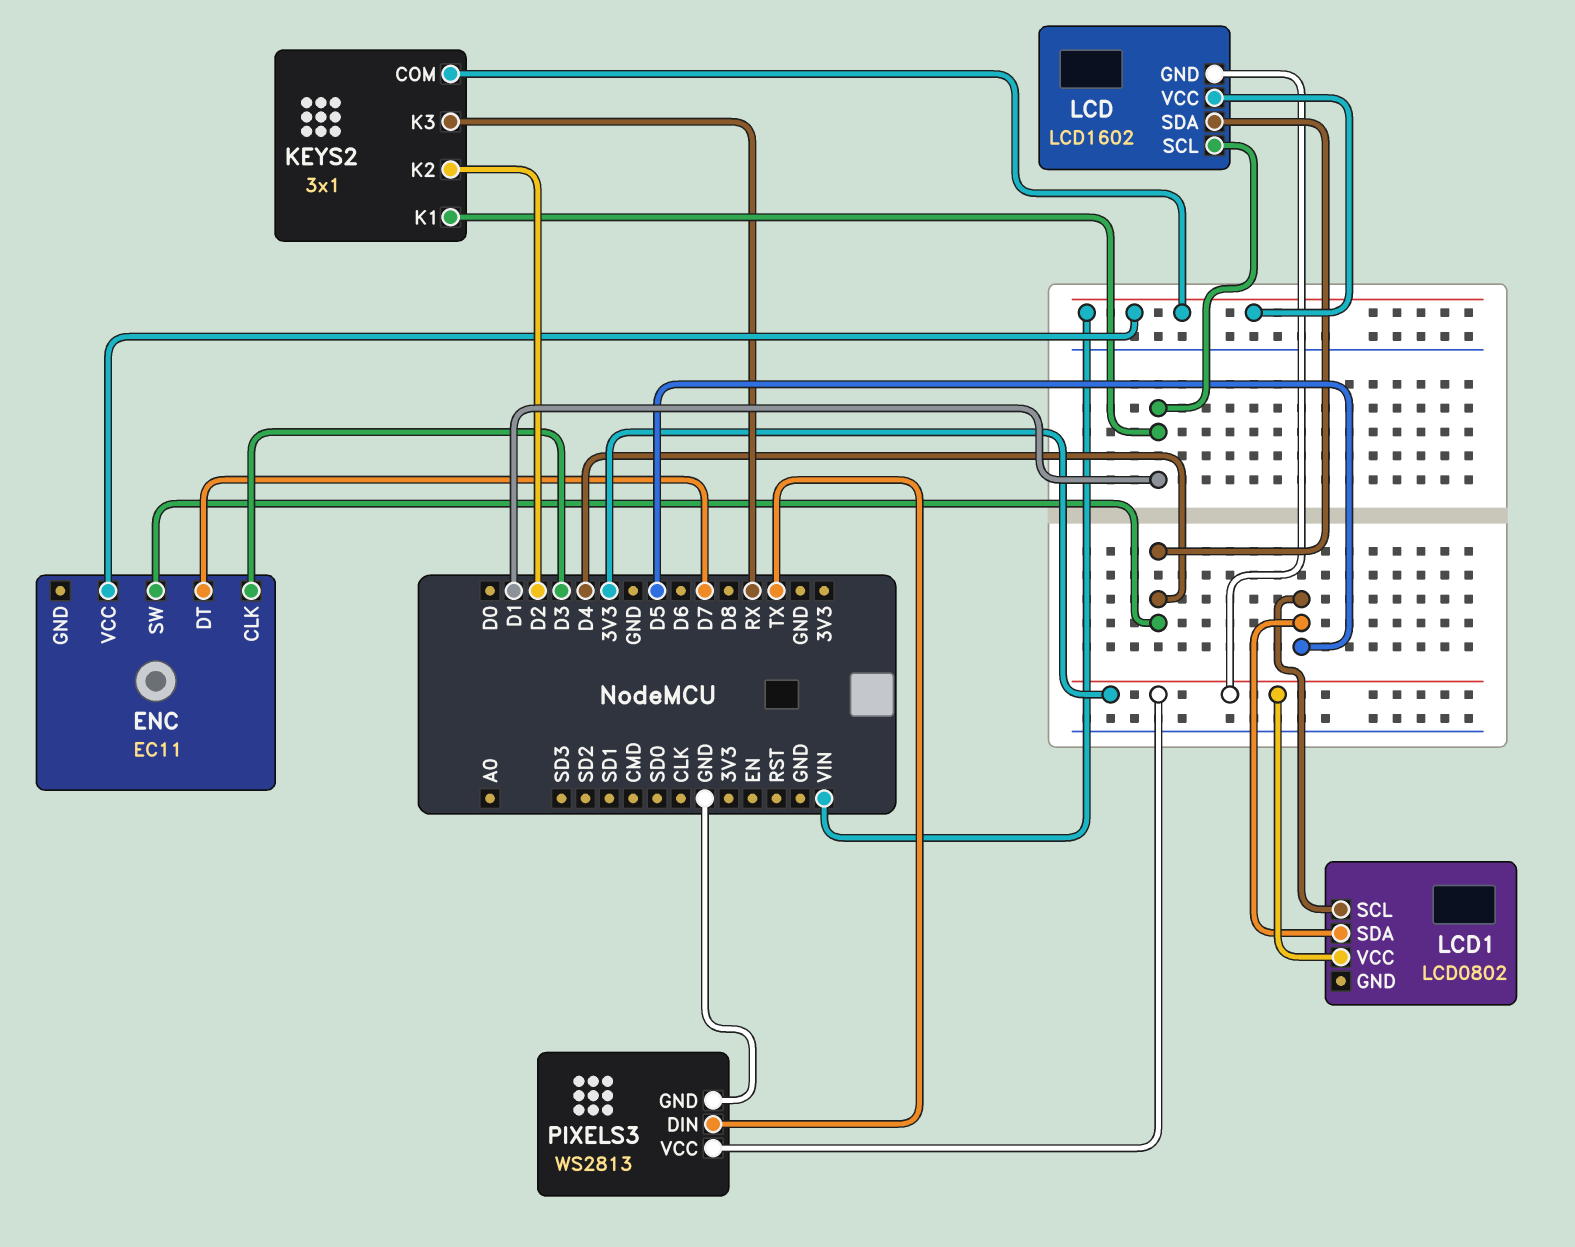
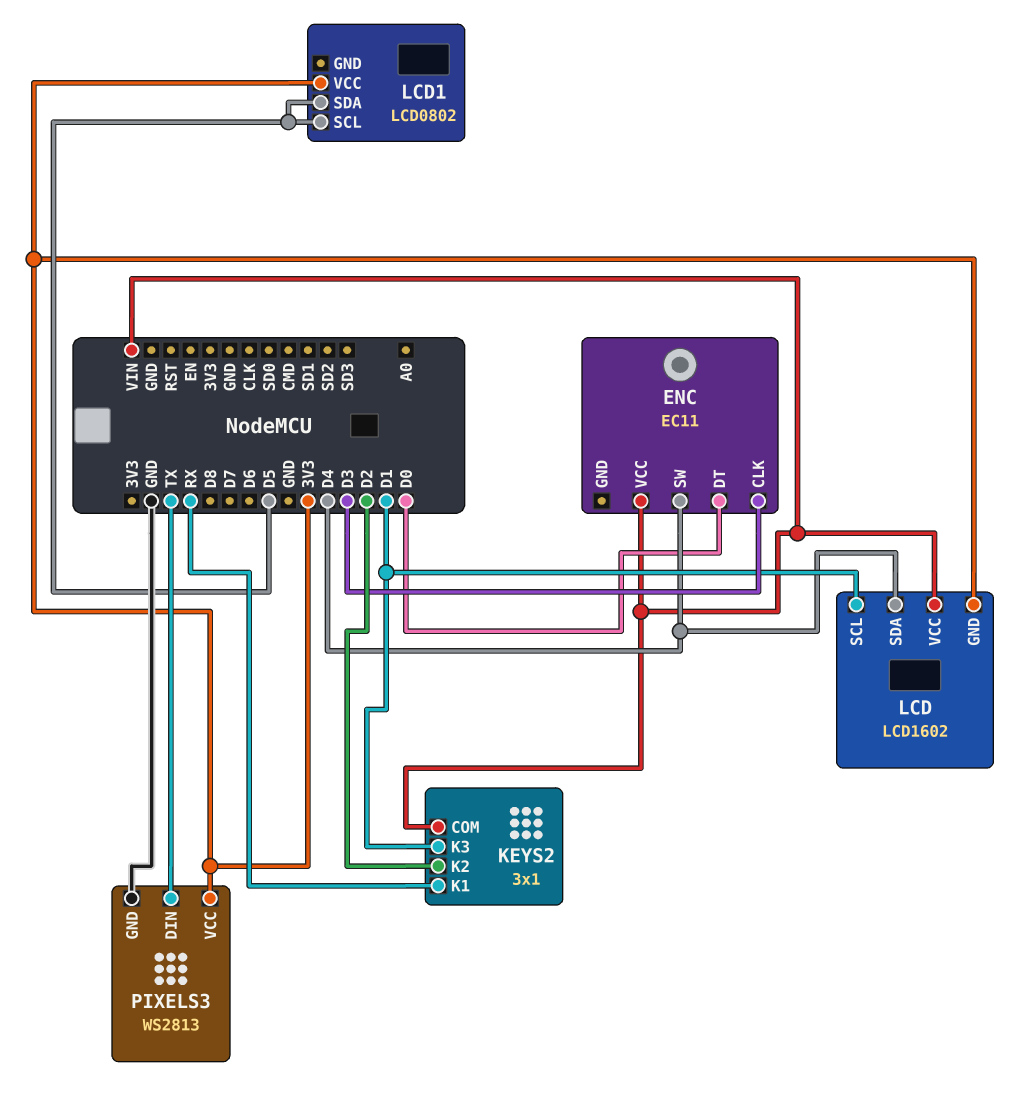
ENC pin DT: D7 -> D0
KEYS2 pin K1: D1 -> RX
KEYS2 pin K3: RX -> D1

